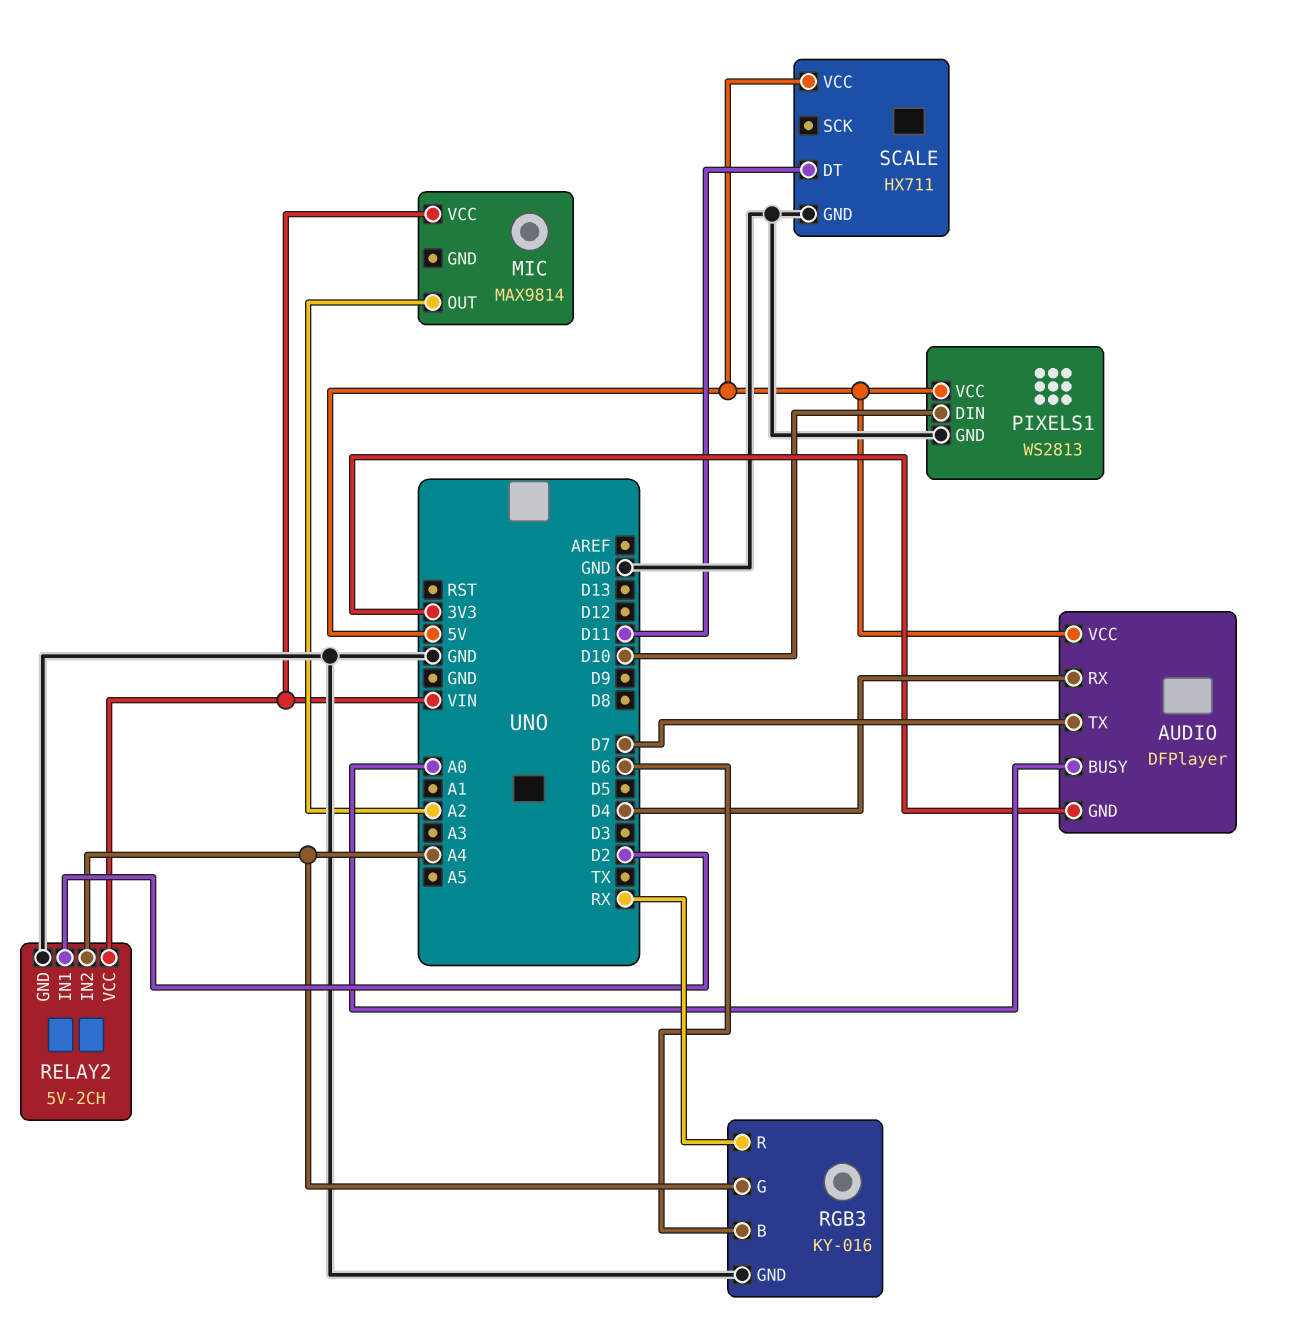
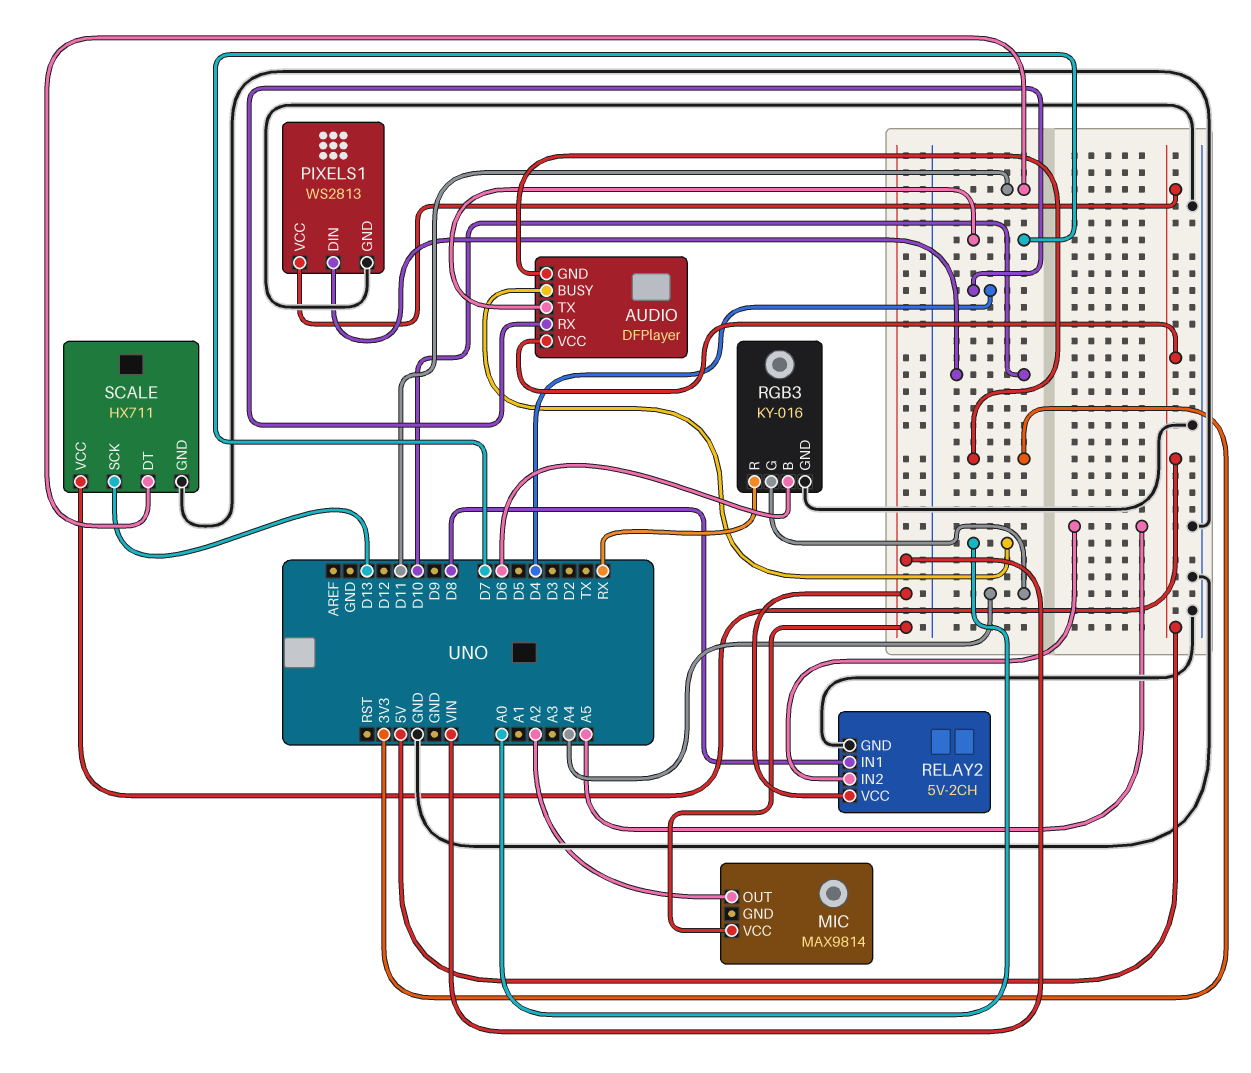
RELAY2 pin IN1: D2 -> D8
RELAY2 pin IN2: A4 -> A5
SCALE pin SCK: none -> D13

